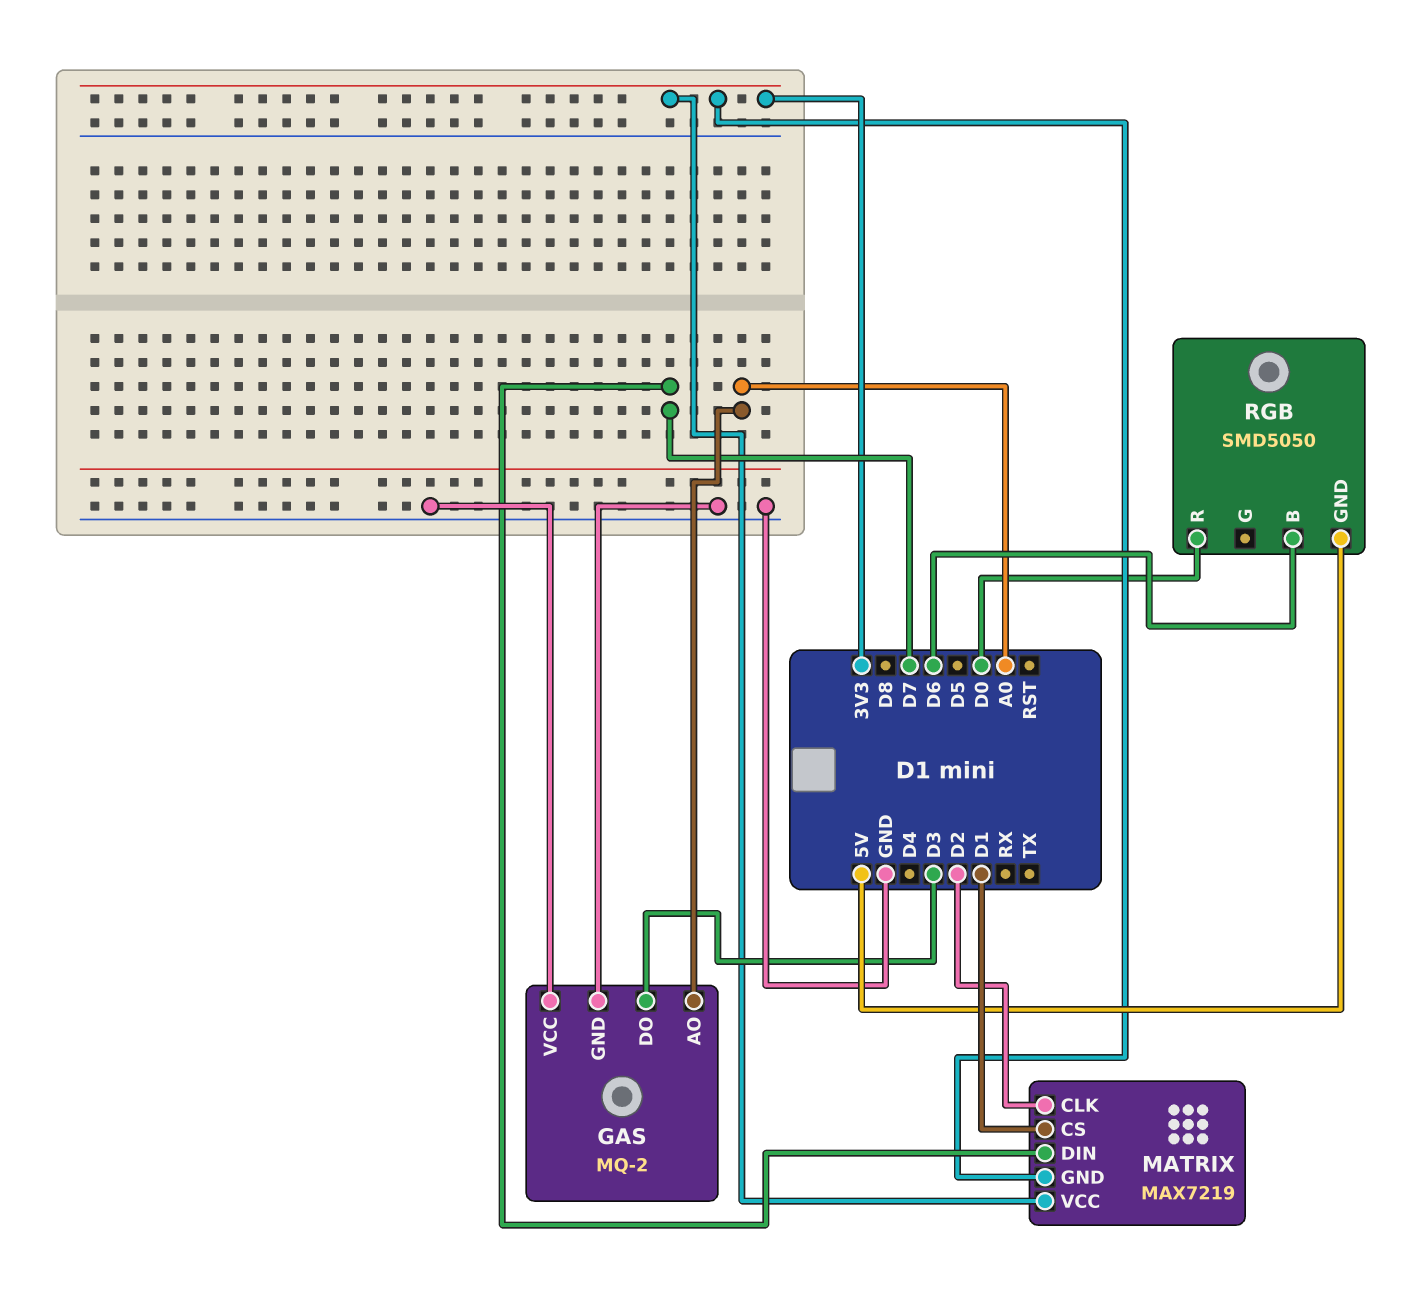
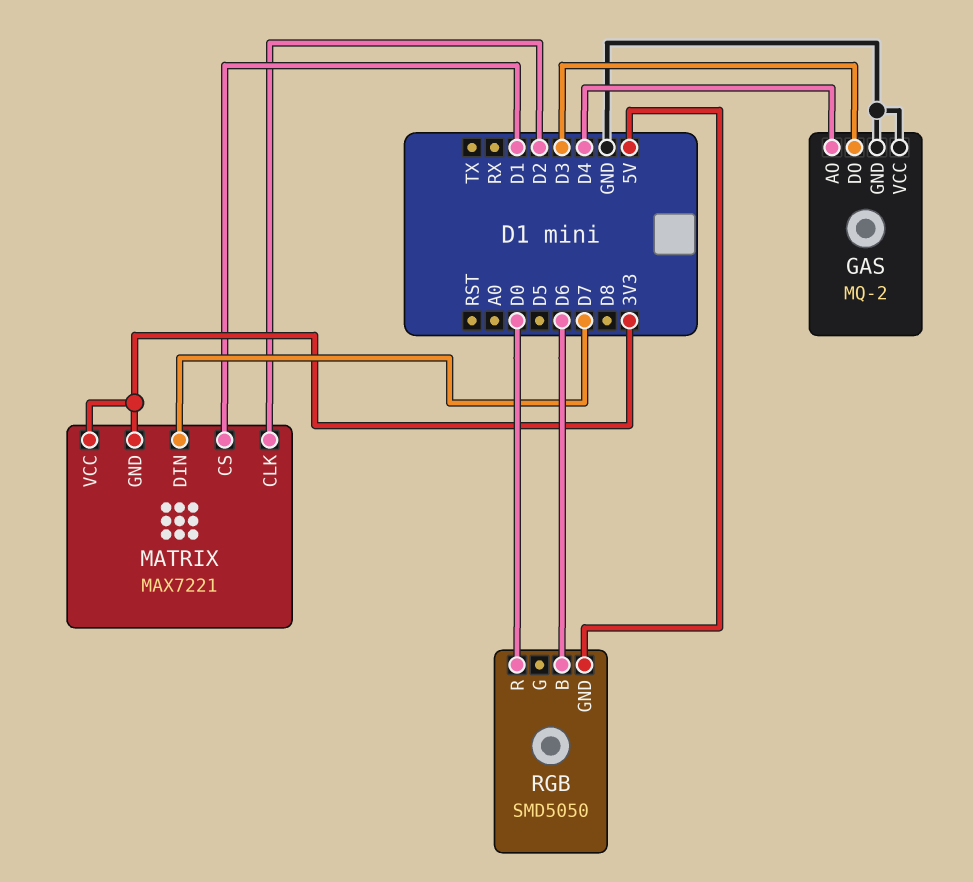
GAS pin AO: A0 -> D4
MATRIX: MAX7219 -> MAX7221

